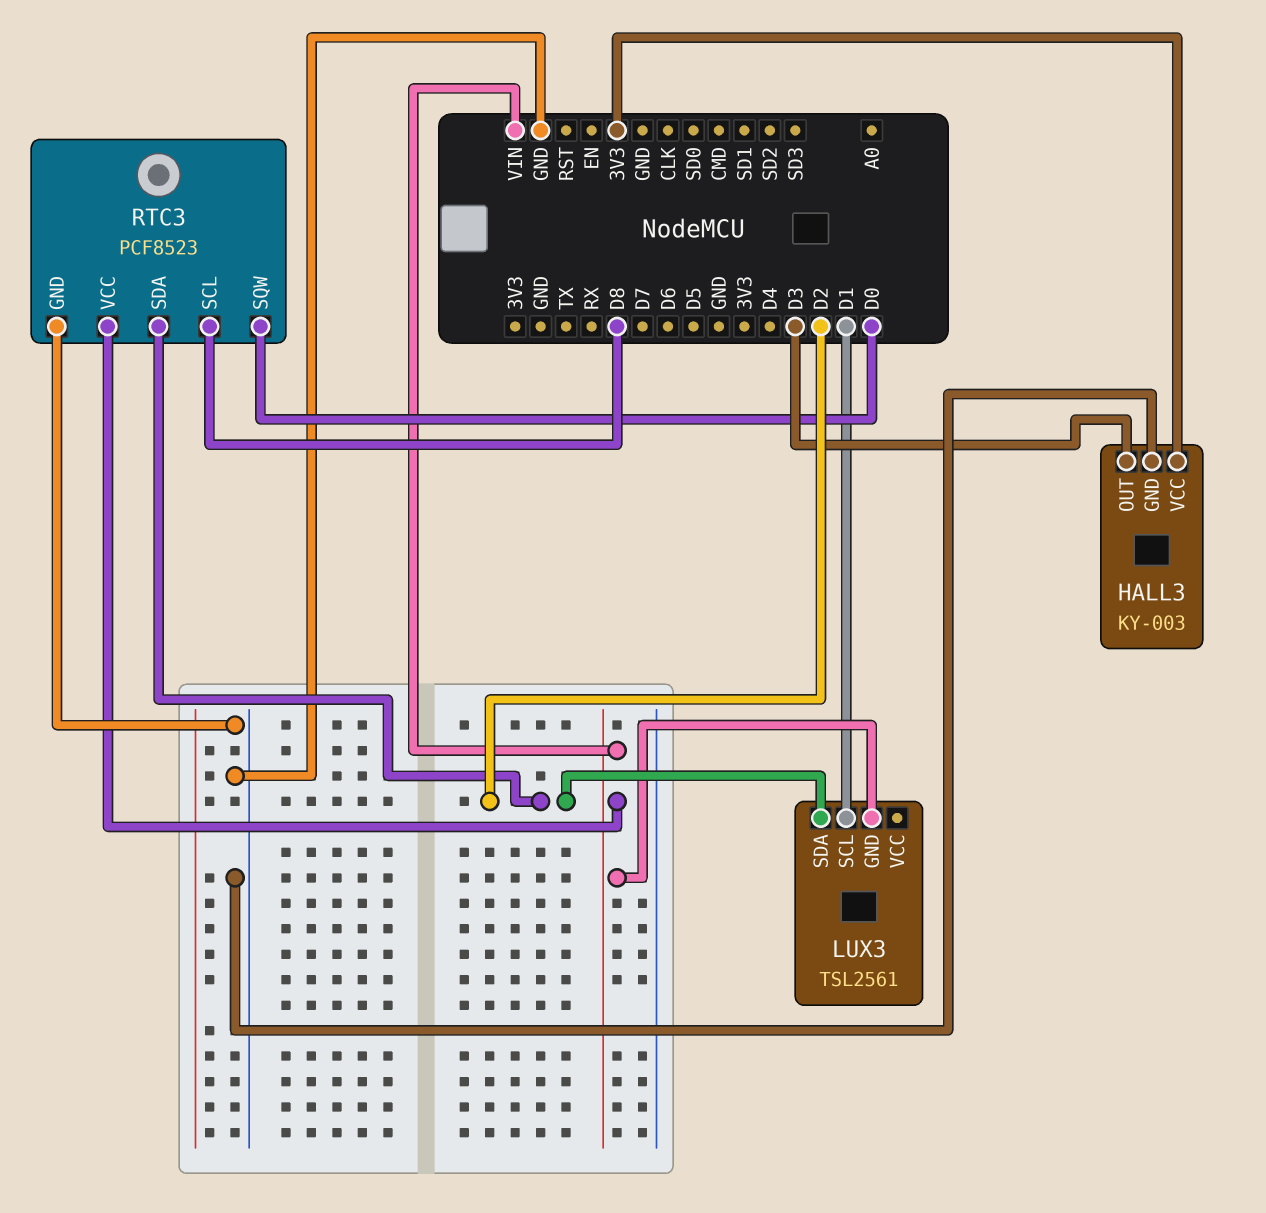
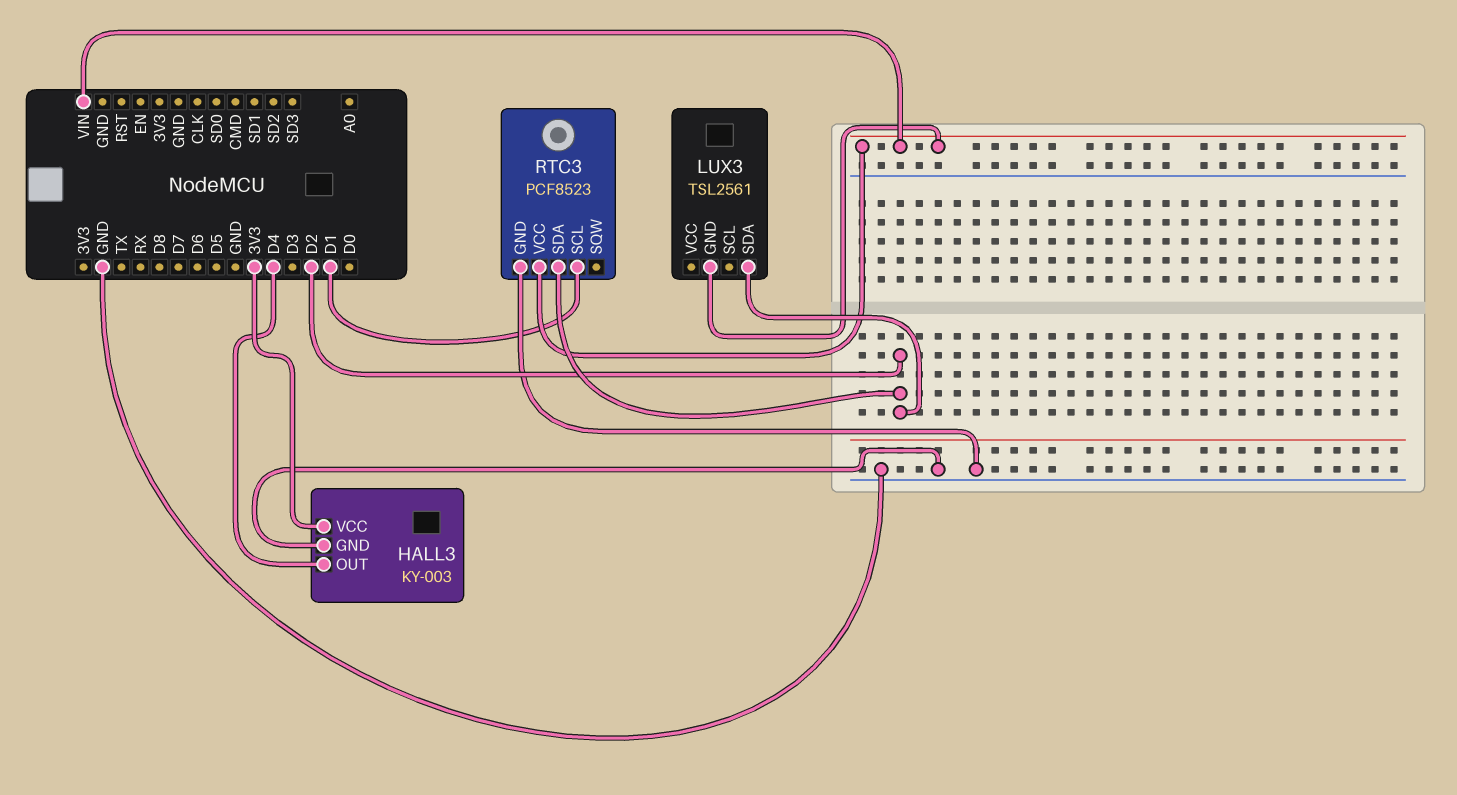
HALL3 pin OUT: D3 -> D4
LUX3 pin SCL: D1 -> none
RTC3 pin SCL: D8 -> D1
RTC3 pin SQW: D0 -> none

